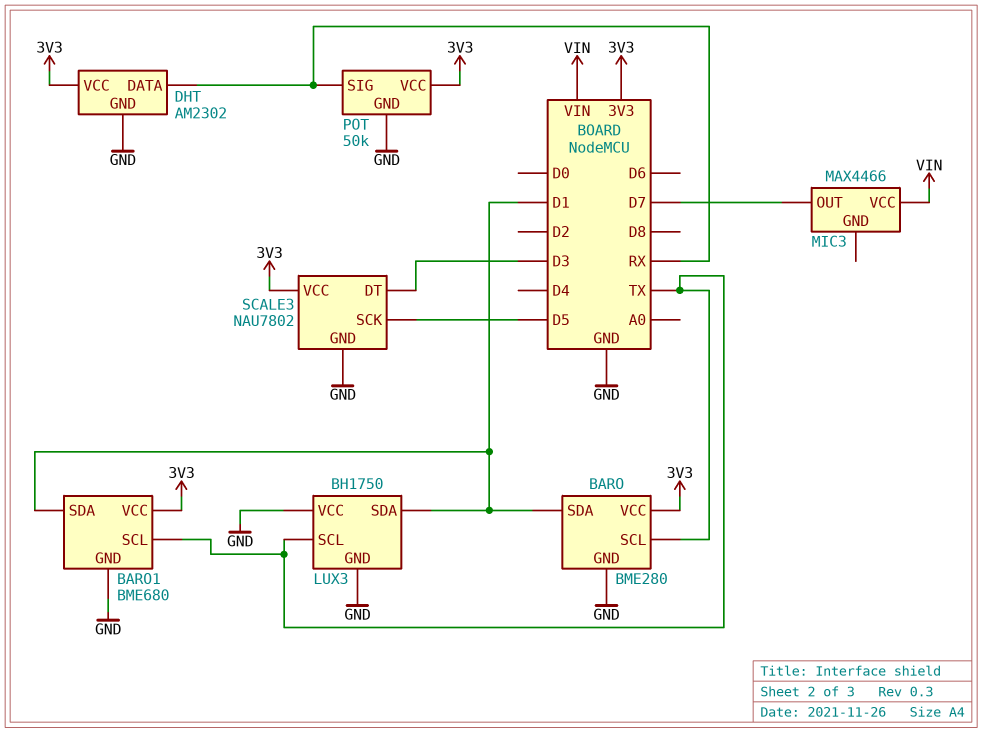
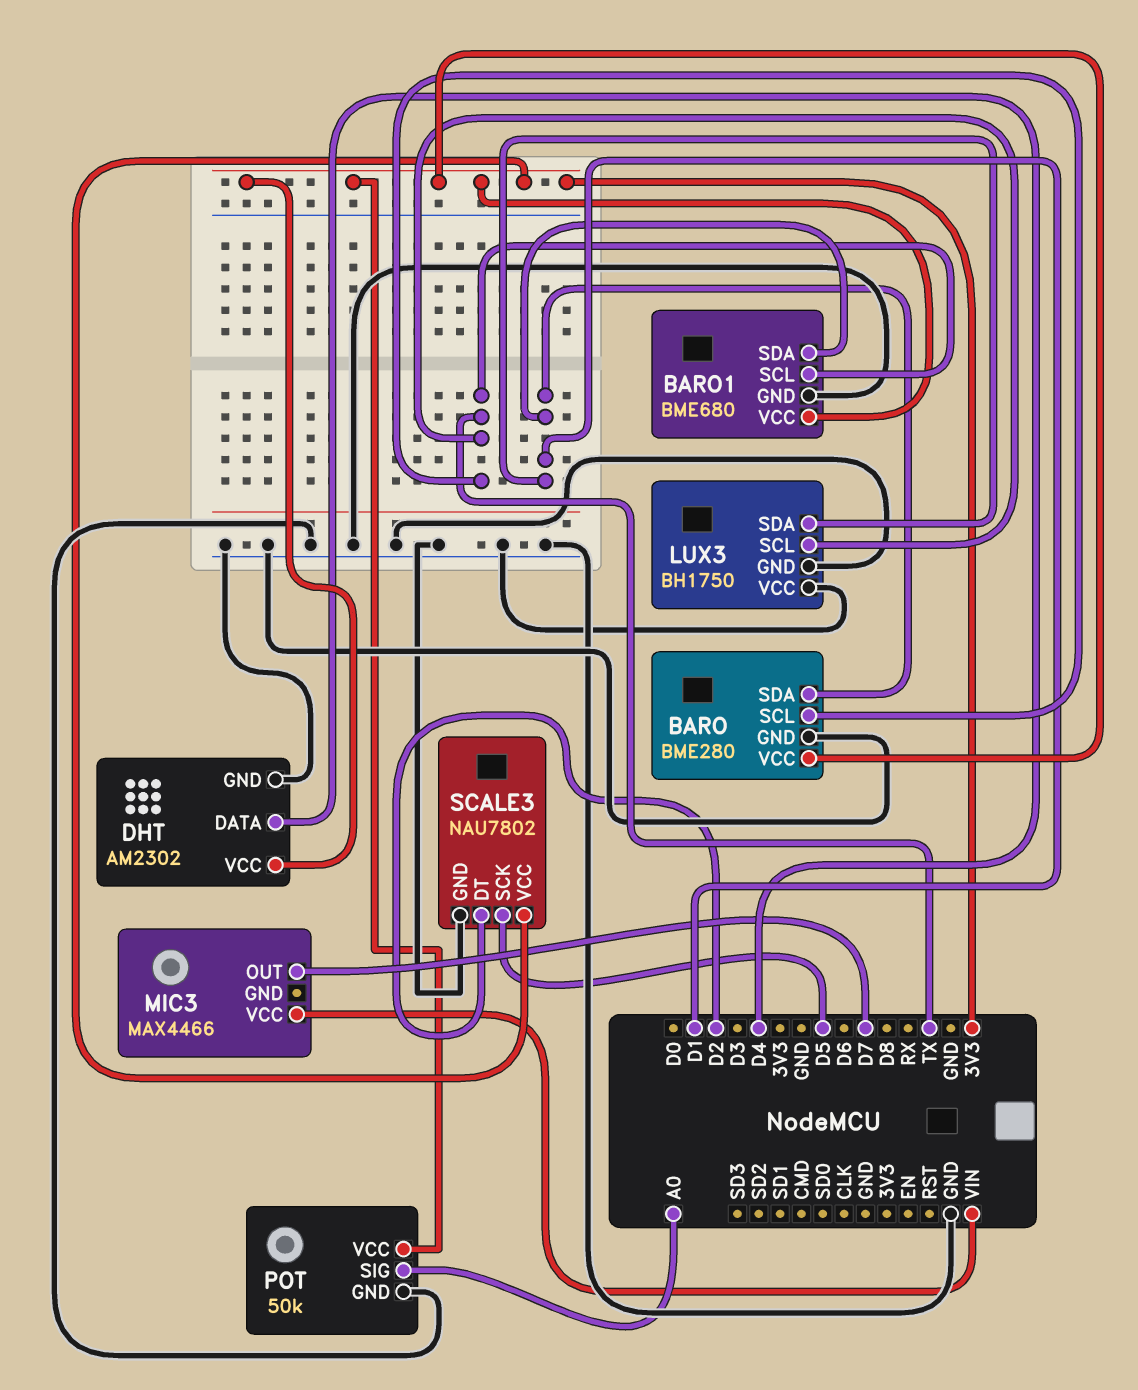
DHT pin DATA: RX -> D4
POT pin SIG: RX -> A0
SCALE3 pin DT: D3 -> D2

